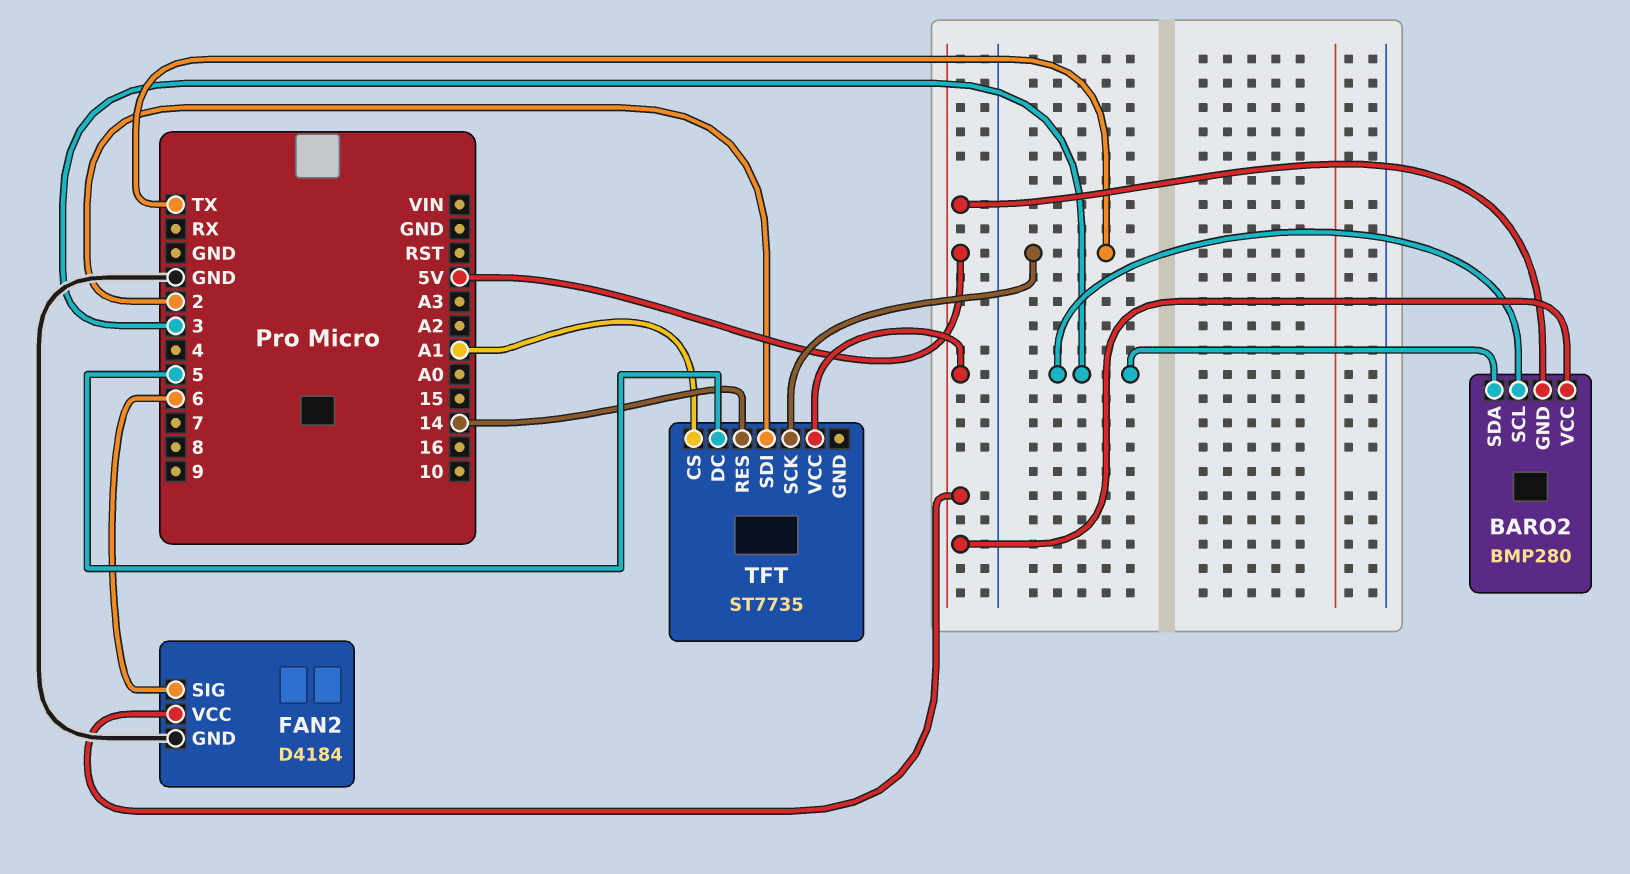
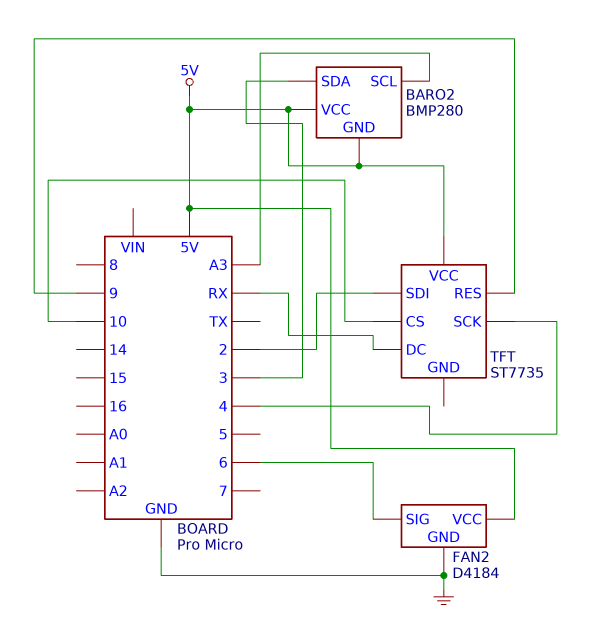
BARO2 pin SCL: 3 -> A3
TFT pin CS: A1 -> 10
TFT pin DC: 5 -> RX
TFT pin RES: 14 -> 9
TFT pin SCK: TX -> 4

